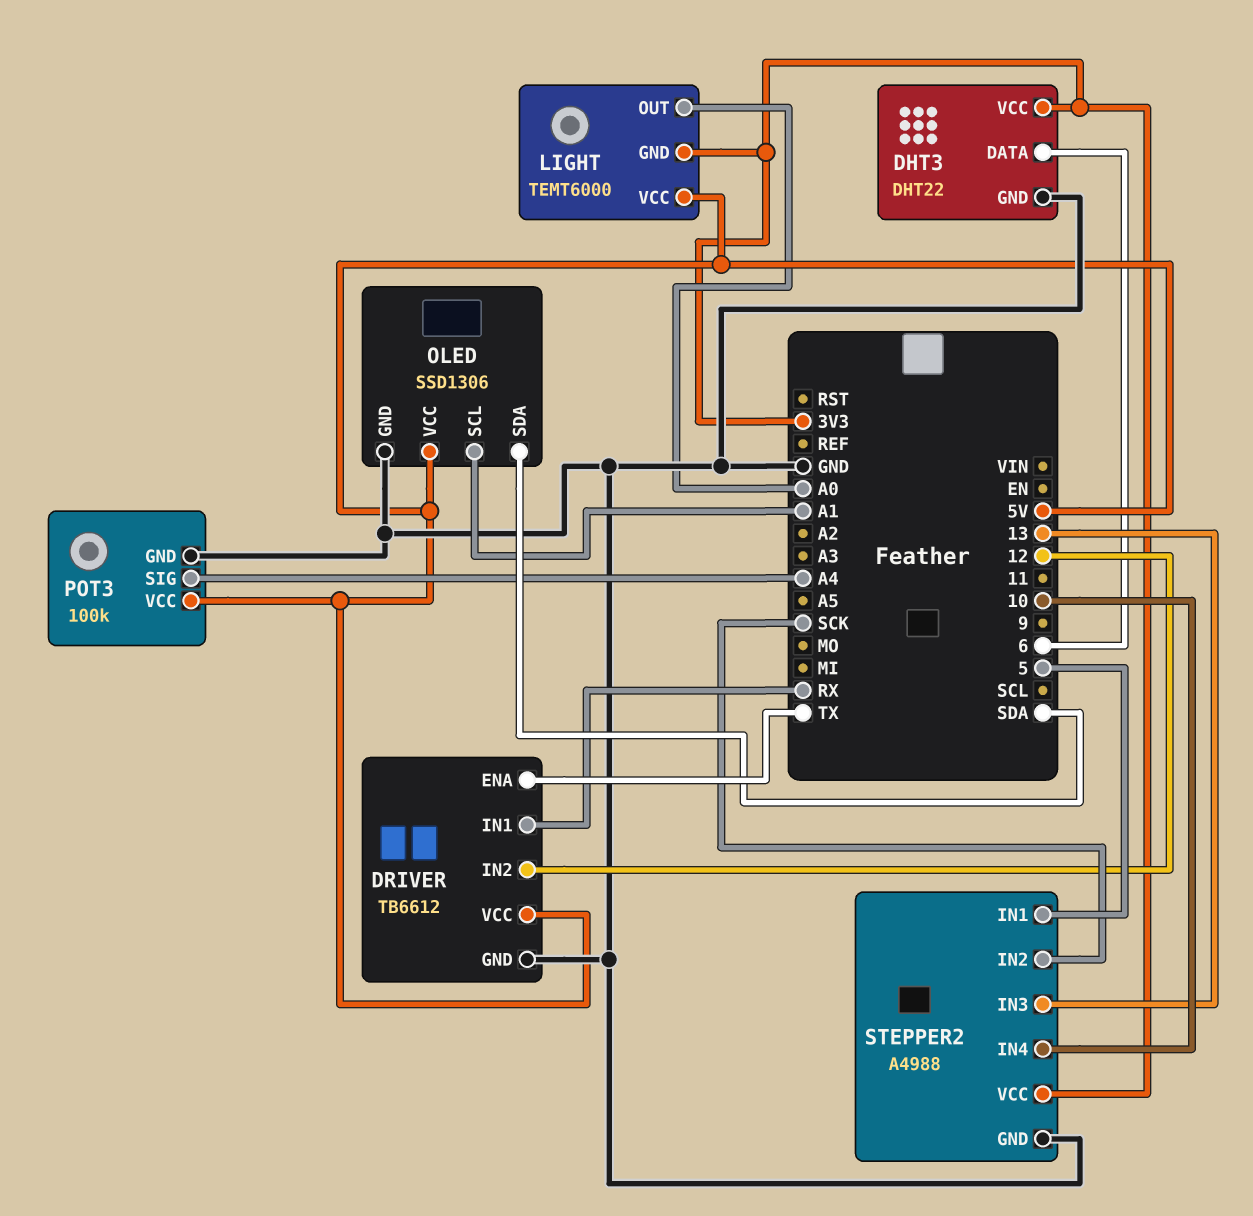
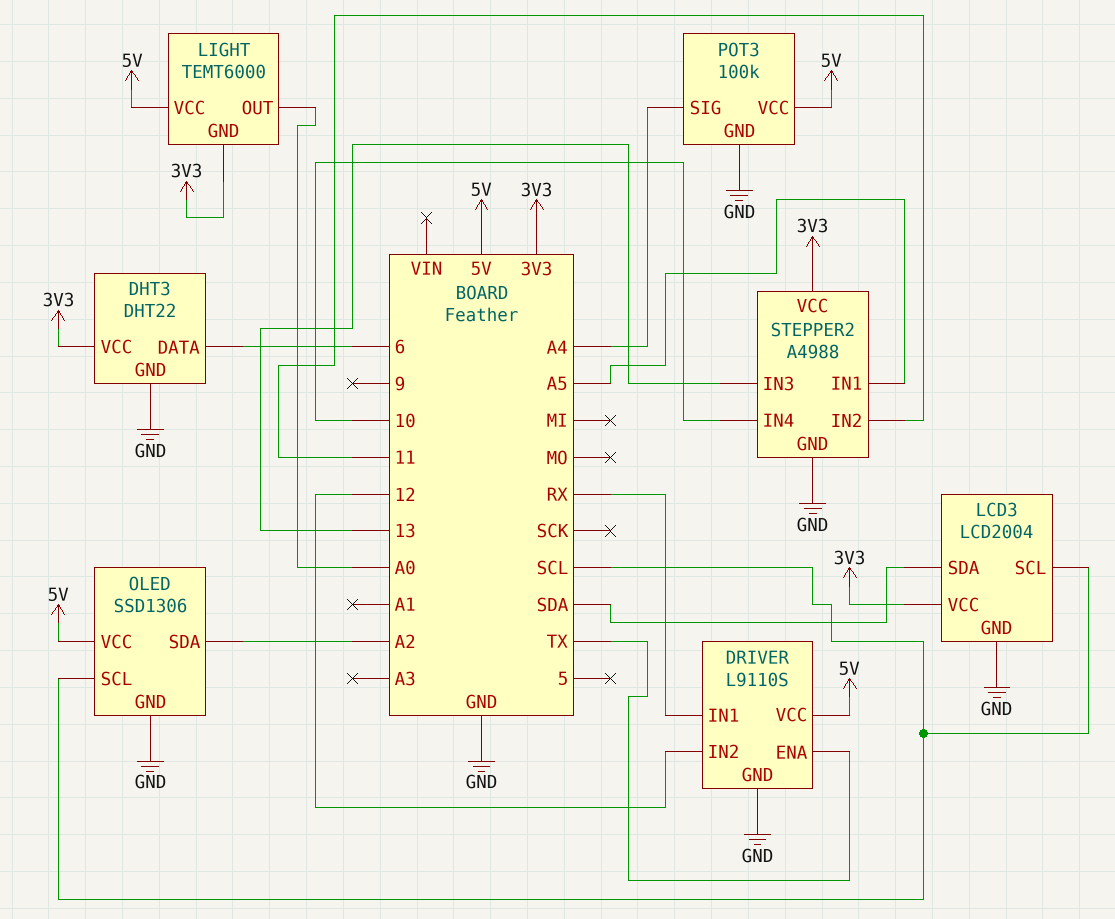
DRIVER: TB6612 -> L9110S
LCD3: none -> LCD2004
LCD3 pin GND: none -> GND
LCD3 pin SCL: none -> SCL
LCD3 pin SDA: none -> SDA
LCD3 pin VCC: none -> 3V3
OLED pin SCL: A1 -> SCL
OLED pin SDA: SDA -> A2
STEPPER2 pin IN1: 5 -> A5
STEPPER2 pin IN2: SCK -> 11

